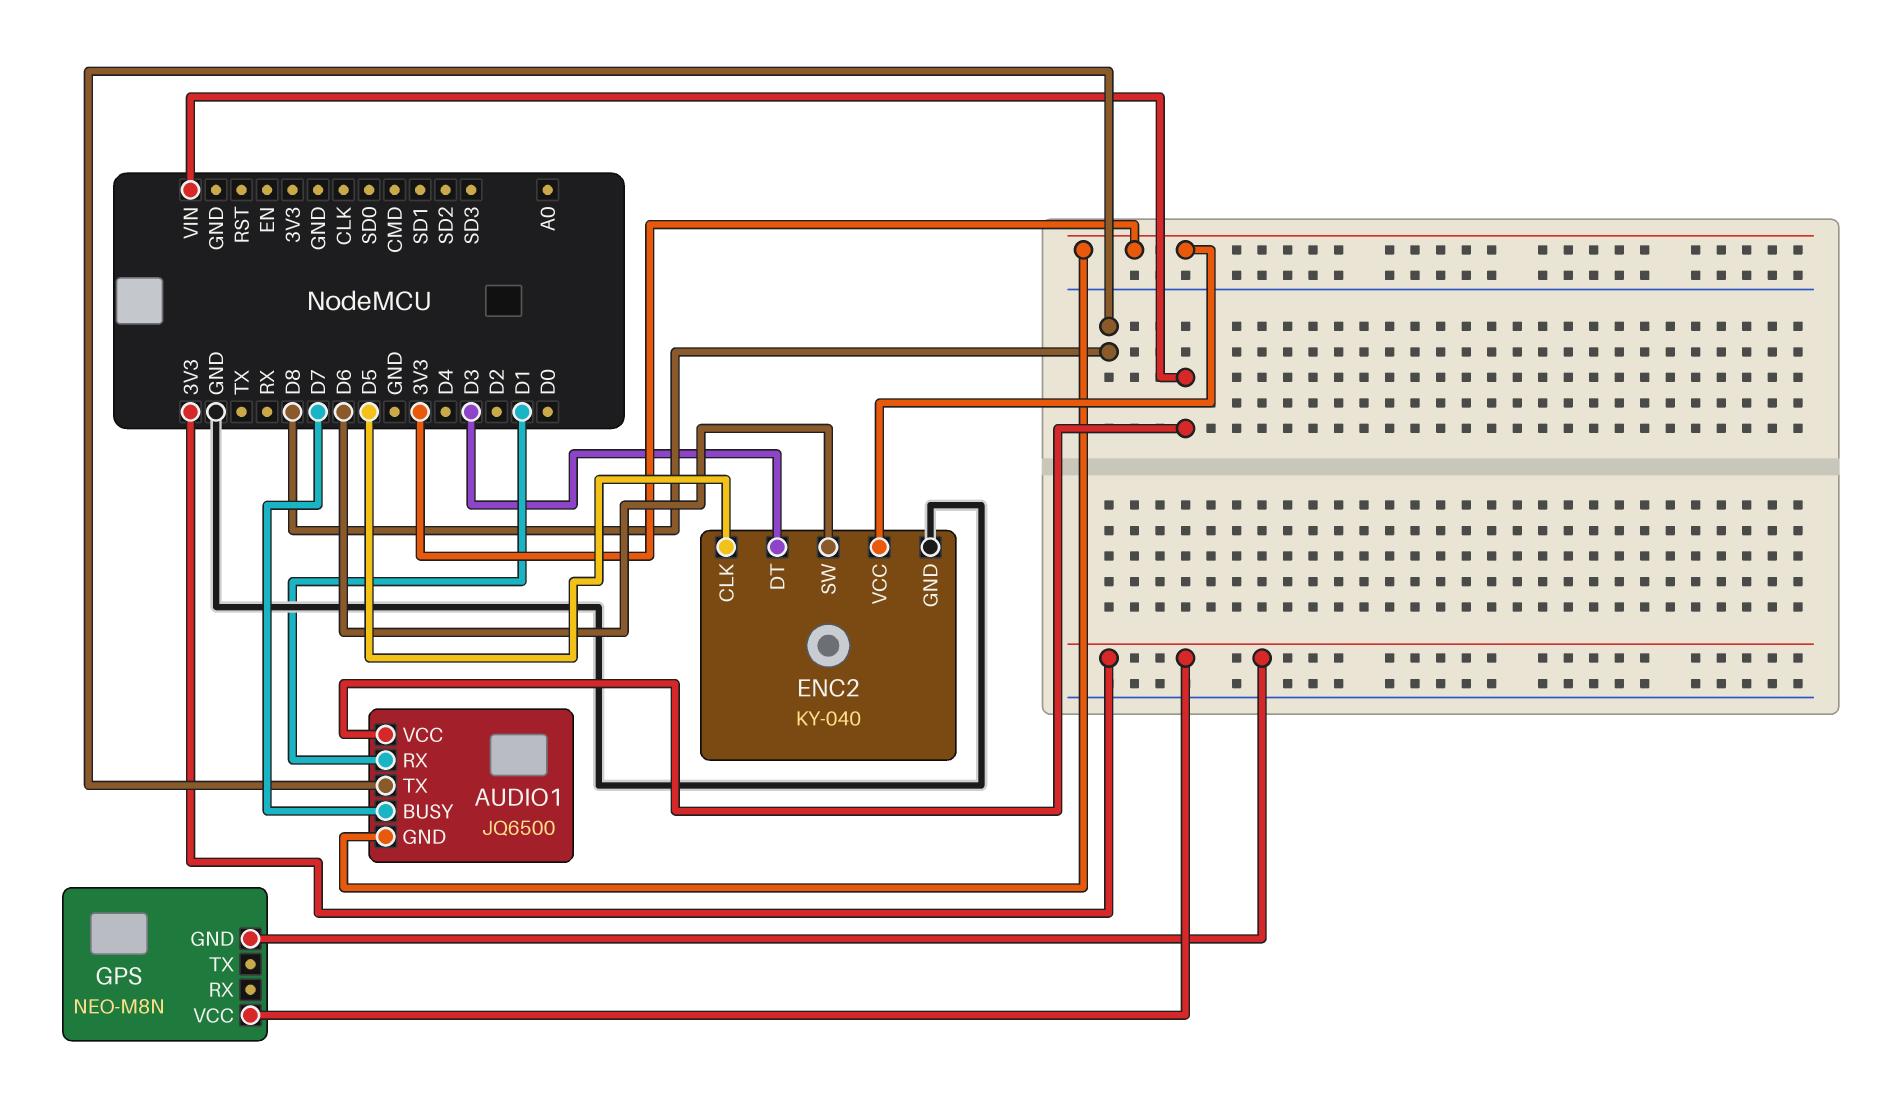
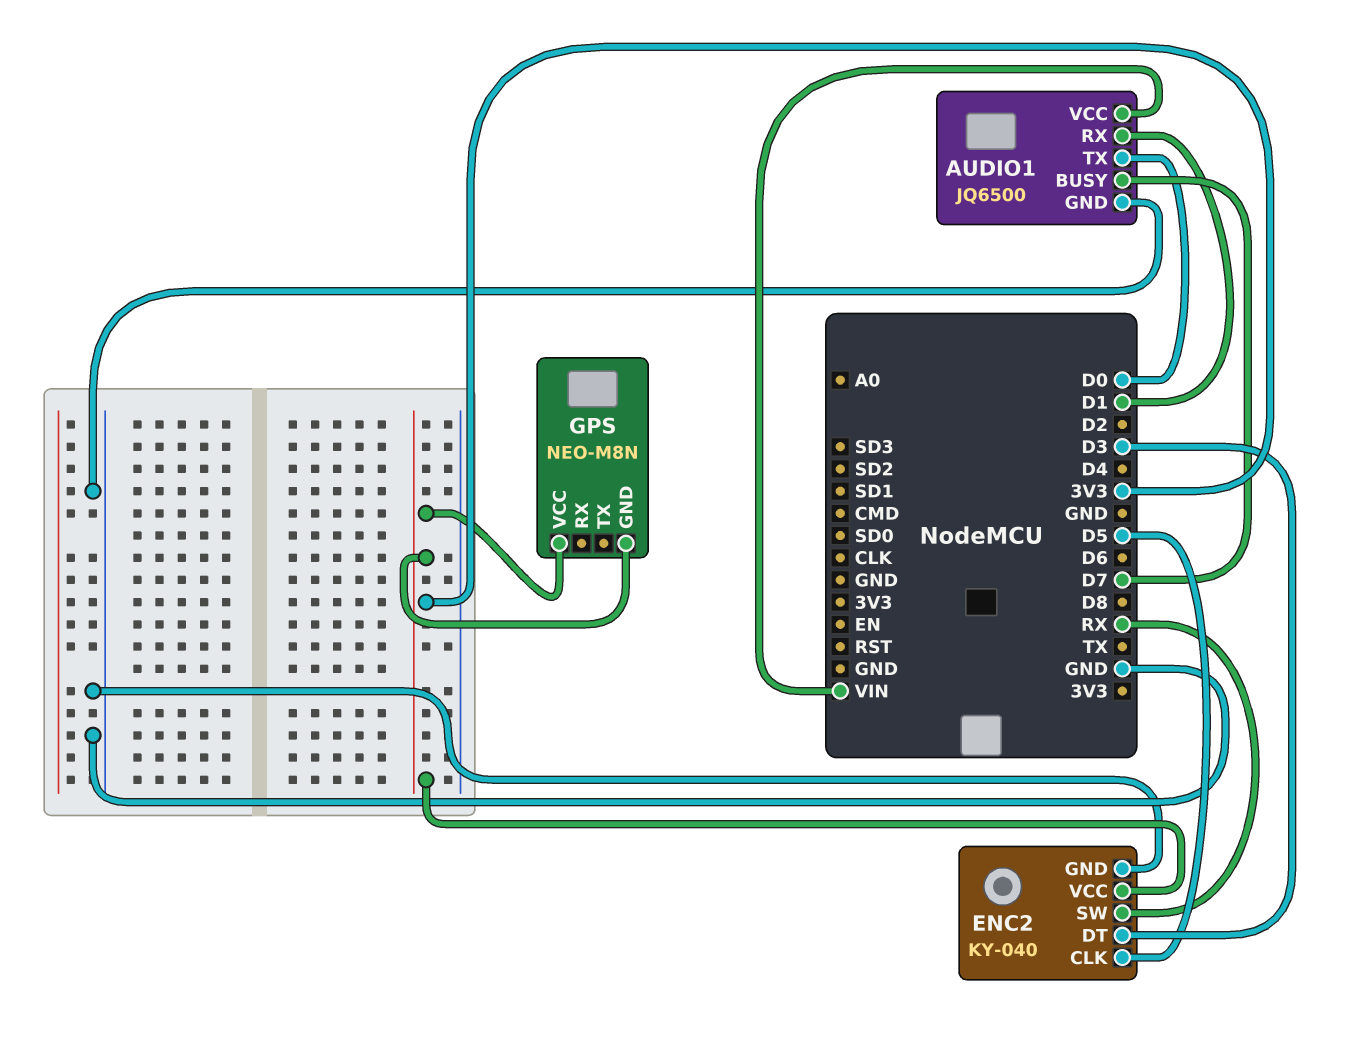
AUDIO1 pin GND: 3V3 -> GND
AUDIO1 pin TX: D8 -> D0
ENC2 pin SW: D6 -> RX

